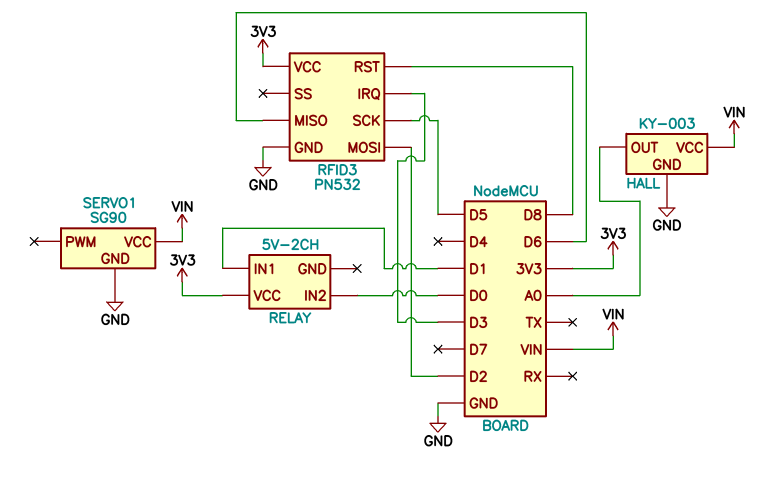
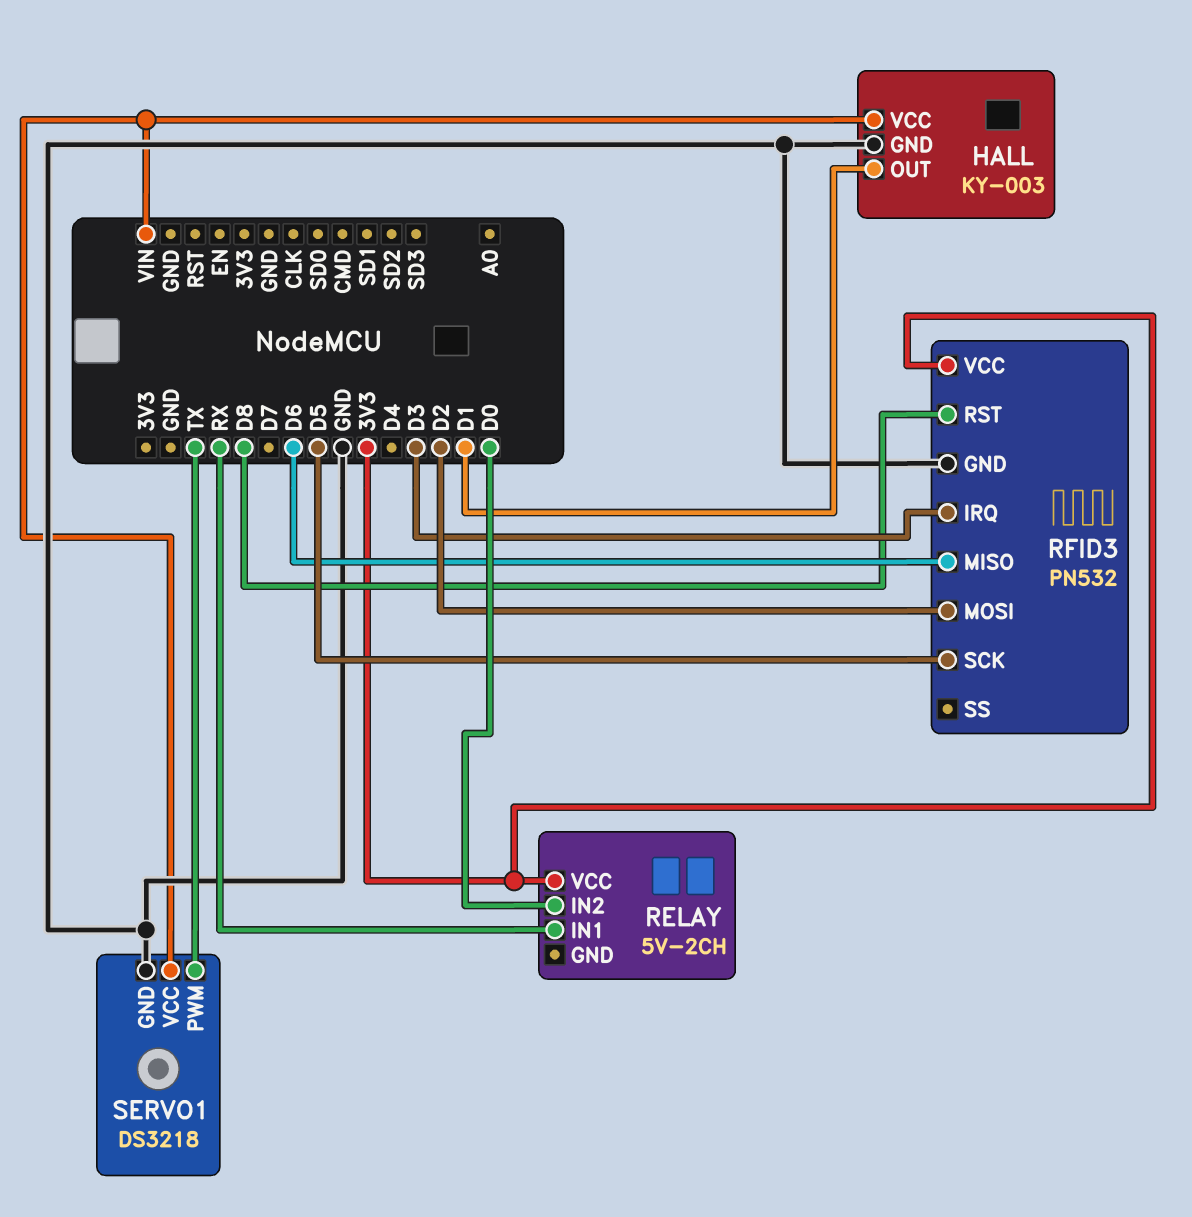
HALL pin OUT: A0 -> D1
RELAY pin IN1: D1 -> RX
SERVO1: SG90 -> DS3218
SERVO1 pin PWM: none -> TX

